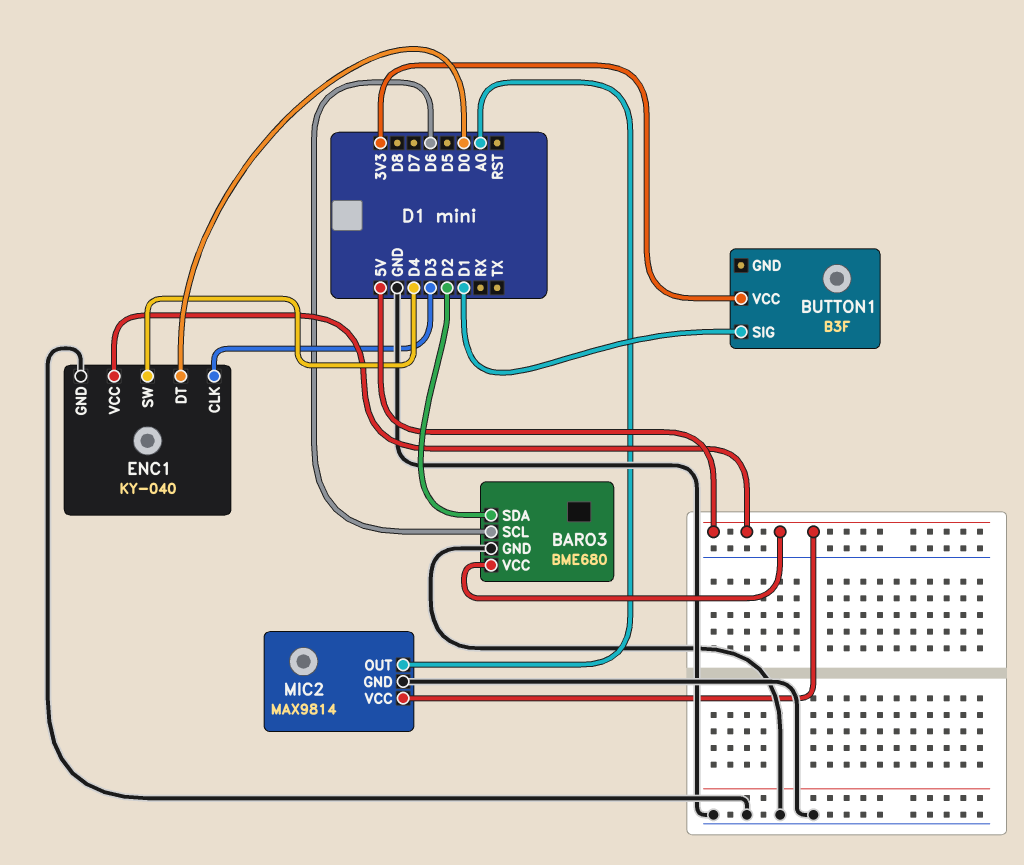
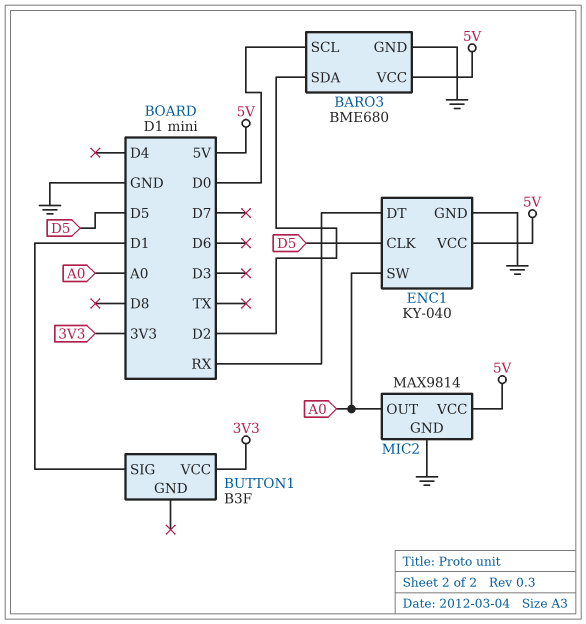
BARO3 pin SCL: D6 -> D0
ENC1 pin CLK: D3 -> D5
ENC1 pin DT: D0 -> RX
ENC1 pin SW: D4 -> A0

